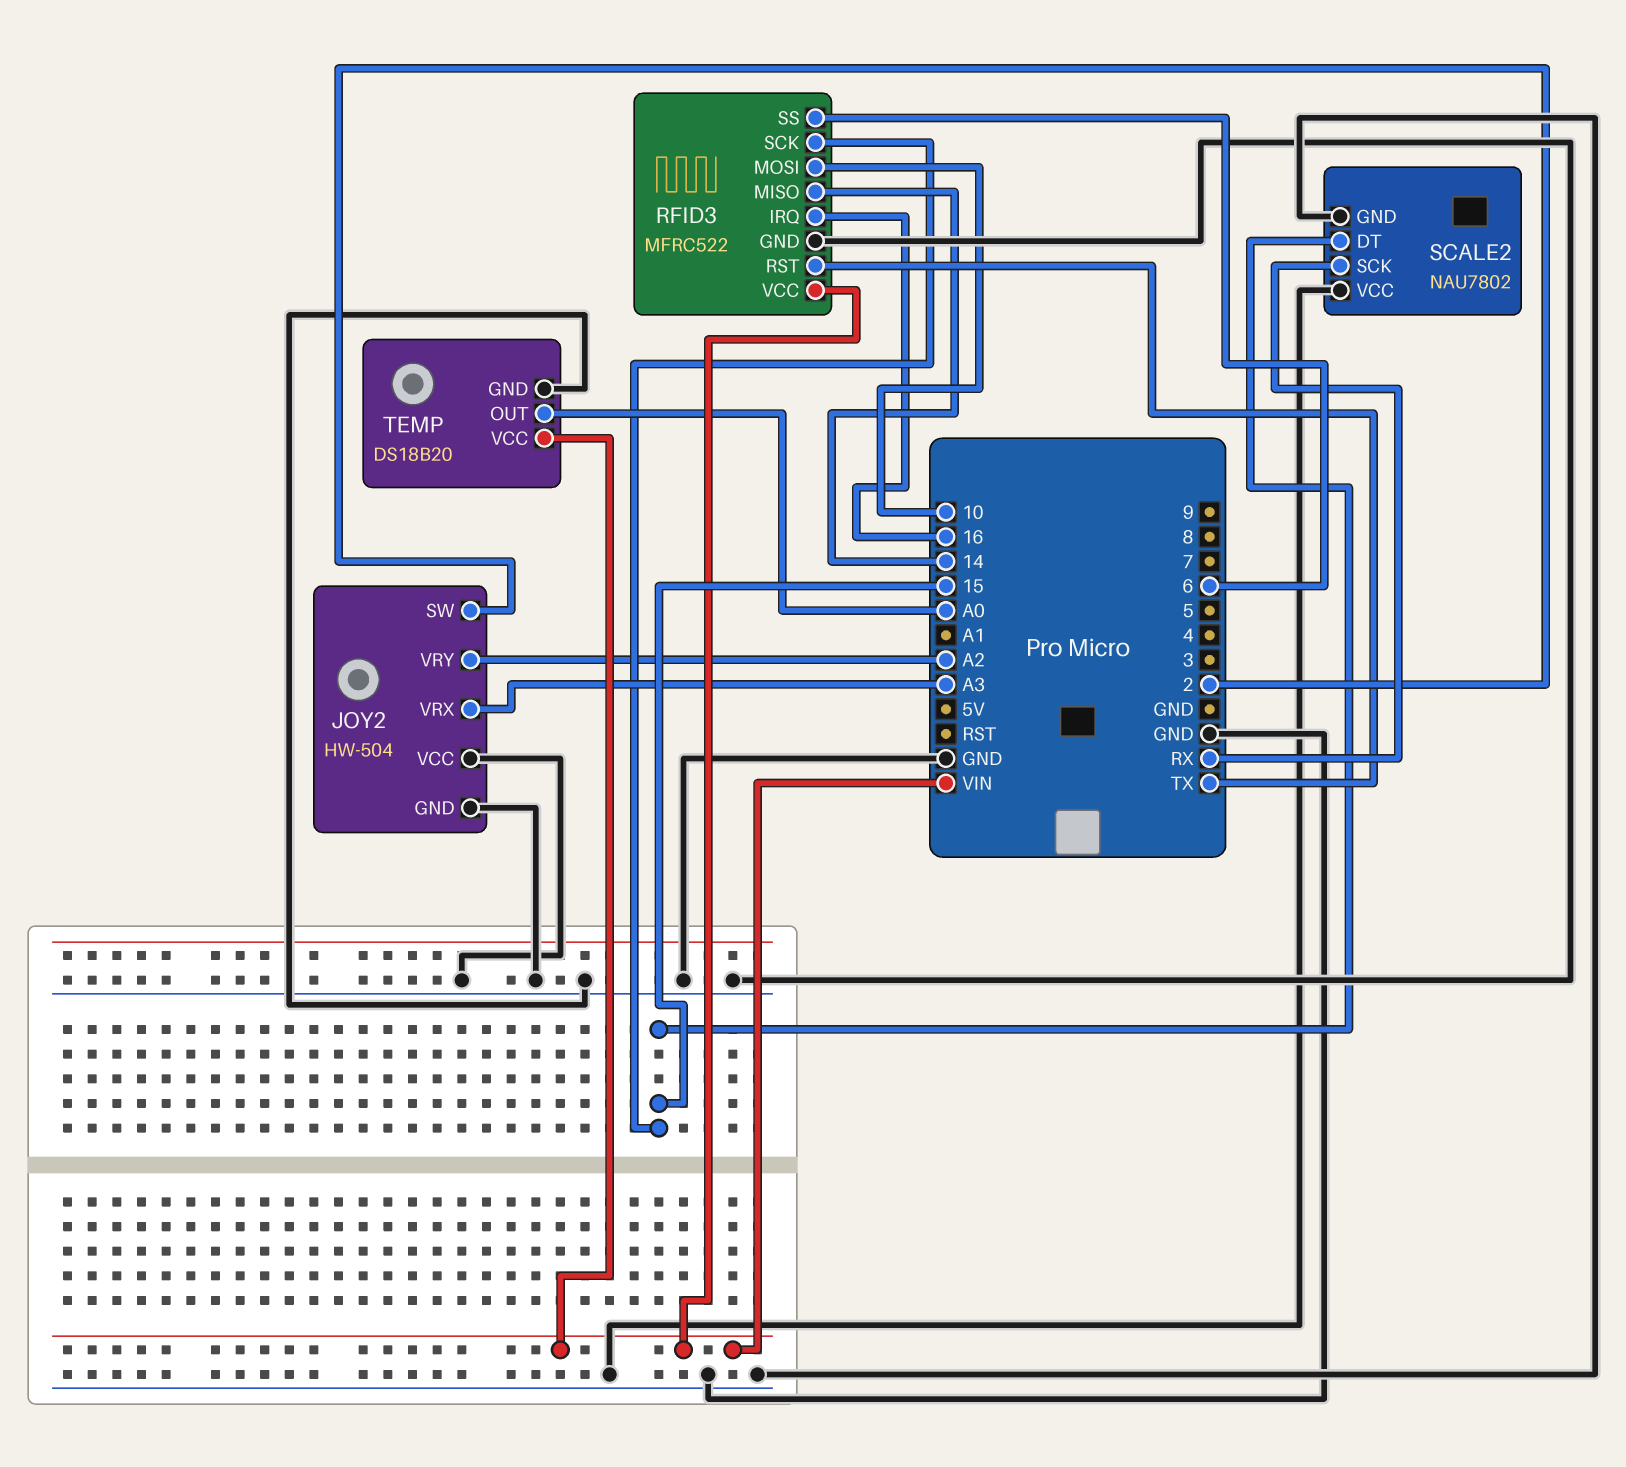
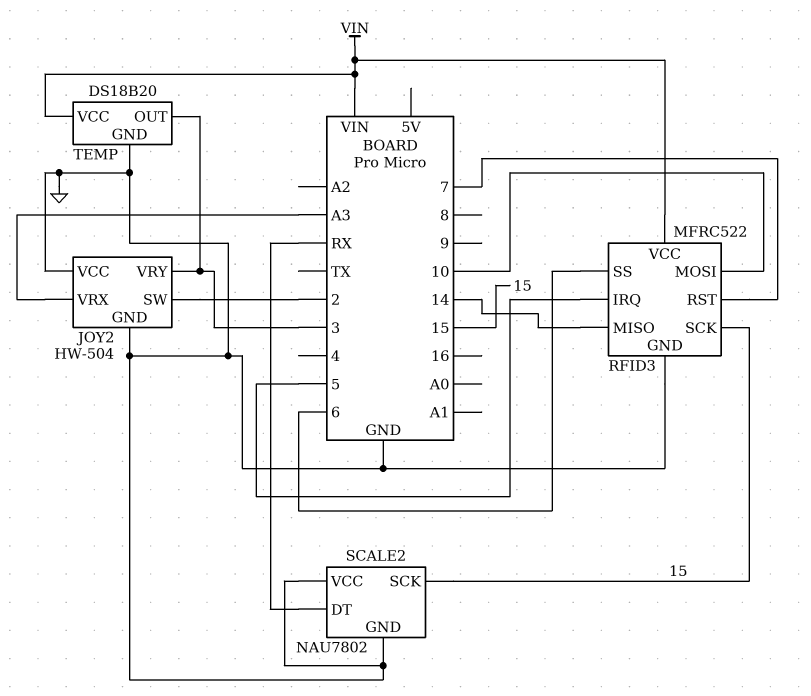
JOY2 pin VRY: A2 -> 3
RFID3 pin IRQ: 16 -> 5
RFID3 pin RST: TX -> 7
SCALE2 pin DT: 15 -> RX
SCALE2 pin SCK: RX -> 15
TEMP pin OUT: A0 -> 3

